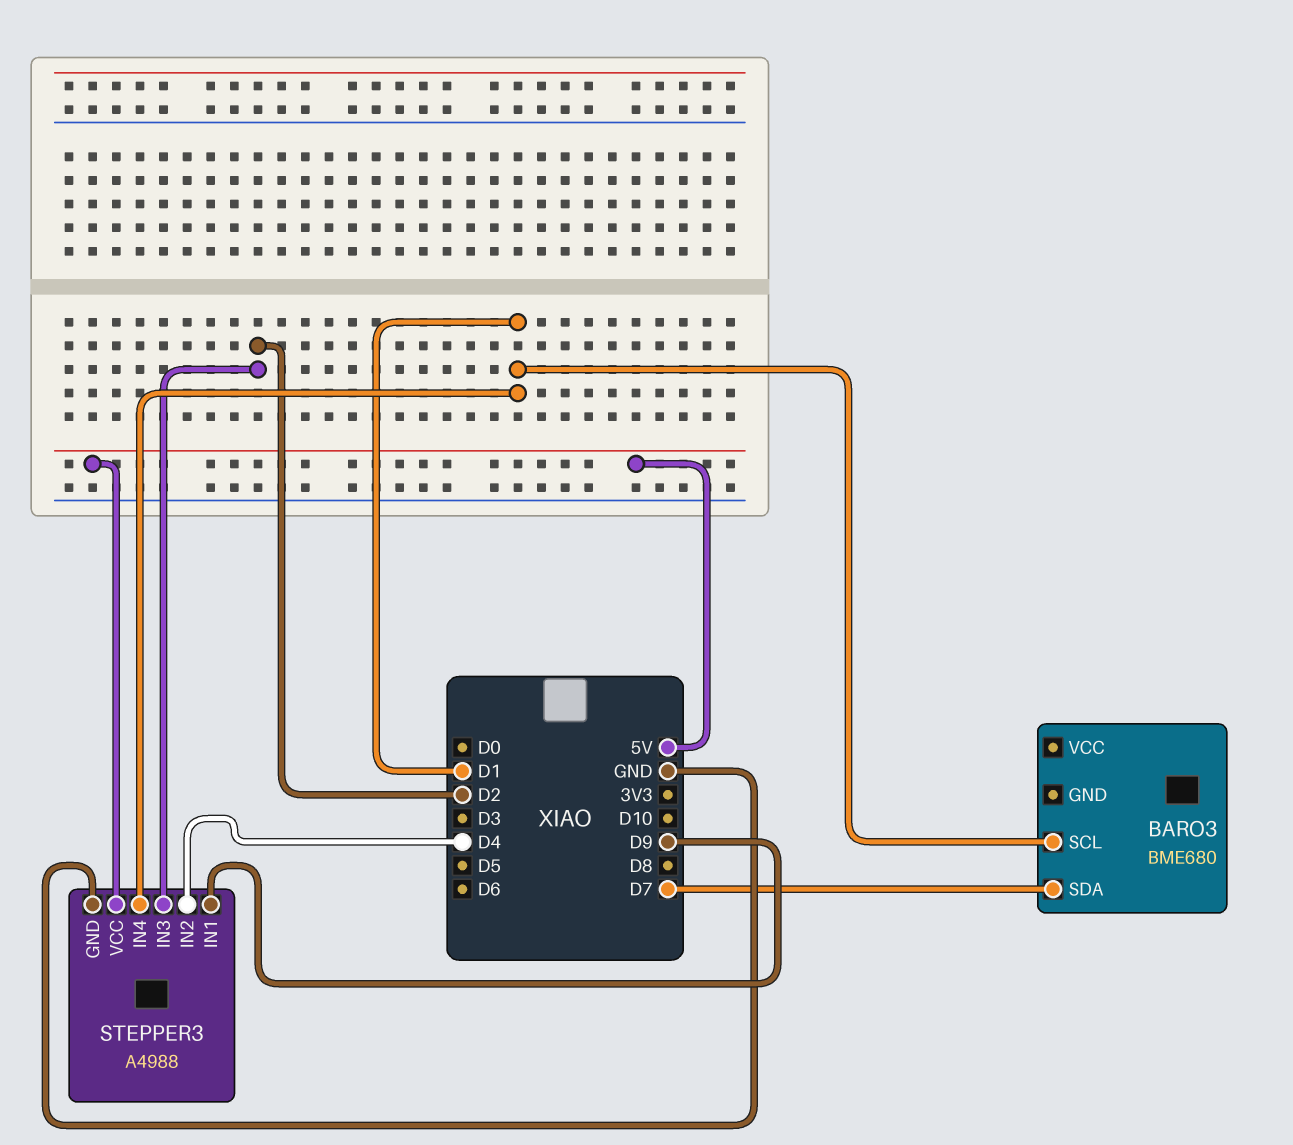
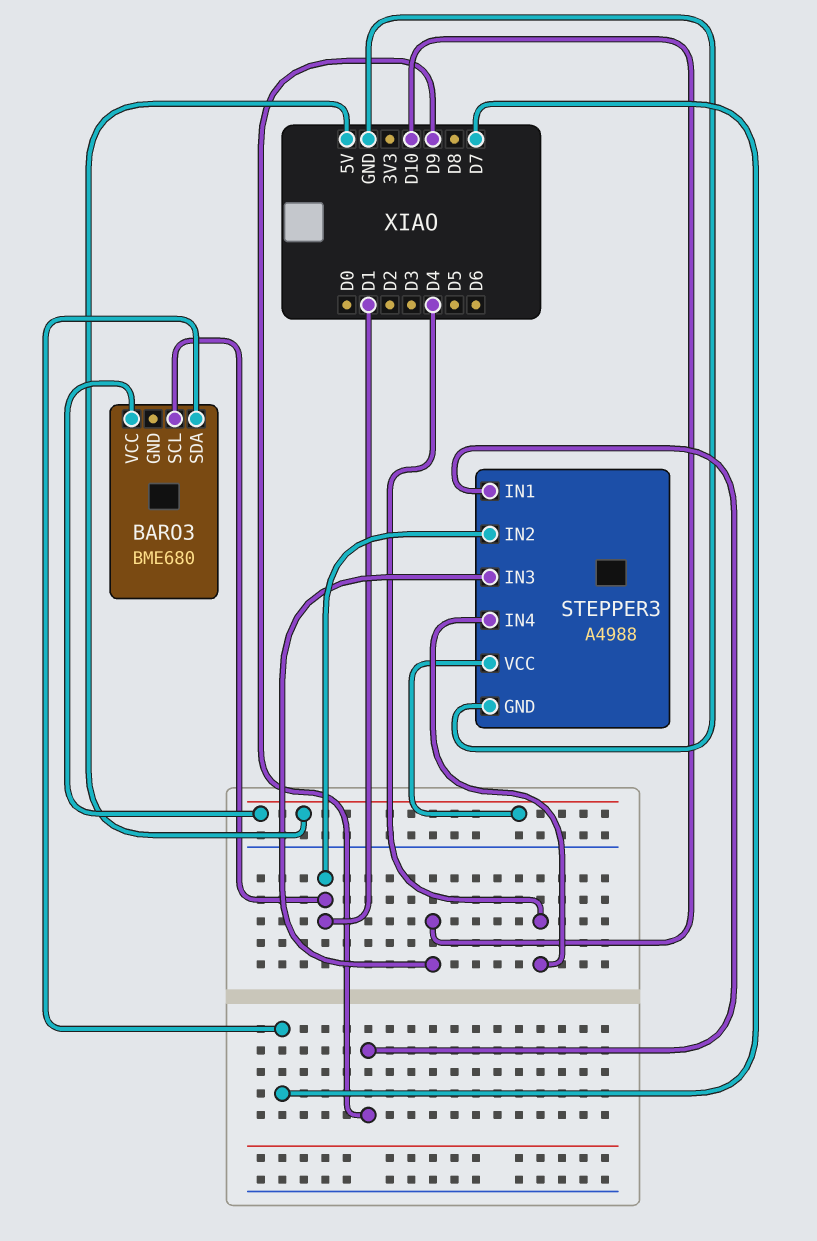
BARO3 pin VCC: none -> 5V
STEPPER3 pin IN2: D4 -> D1
STEPPER3 pin IN3: D2 -> D10
STEPPER3 pin IN4: D1 -> D4

